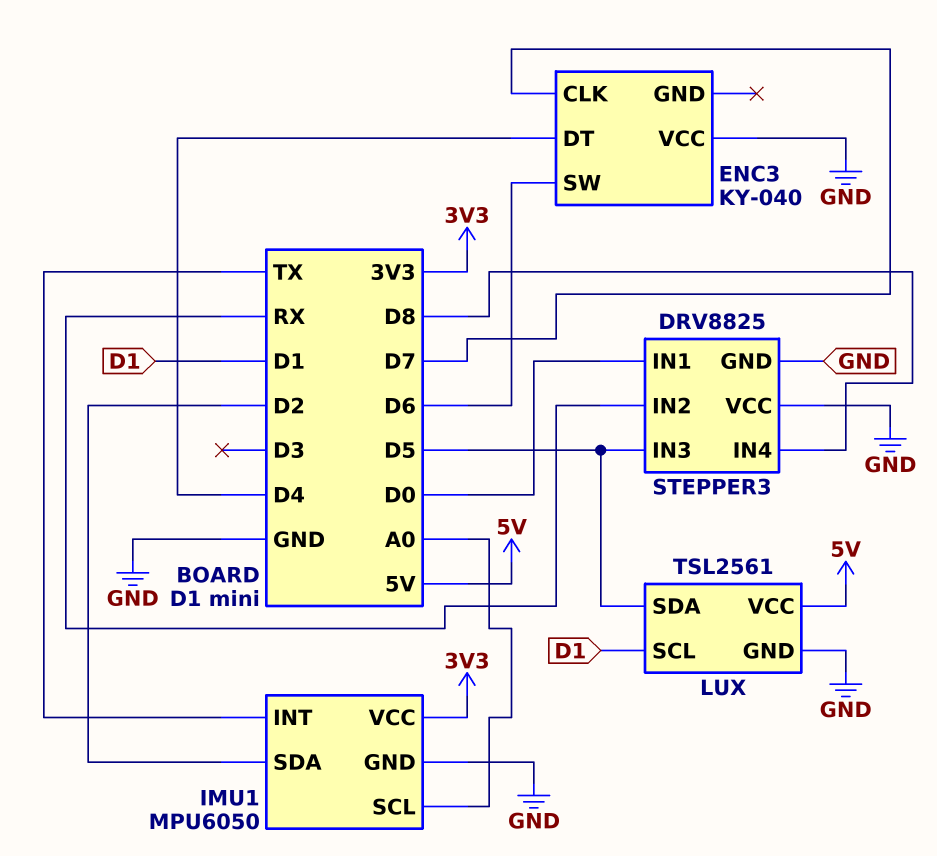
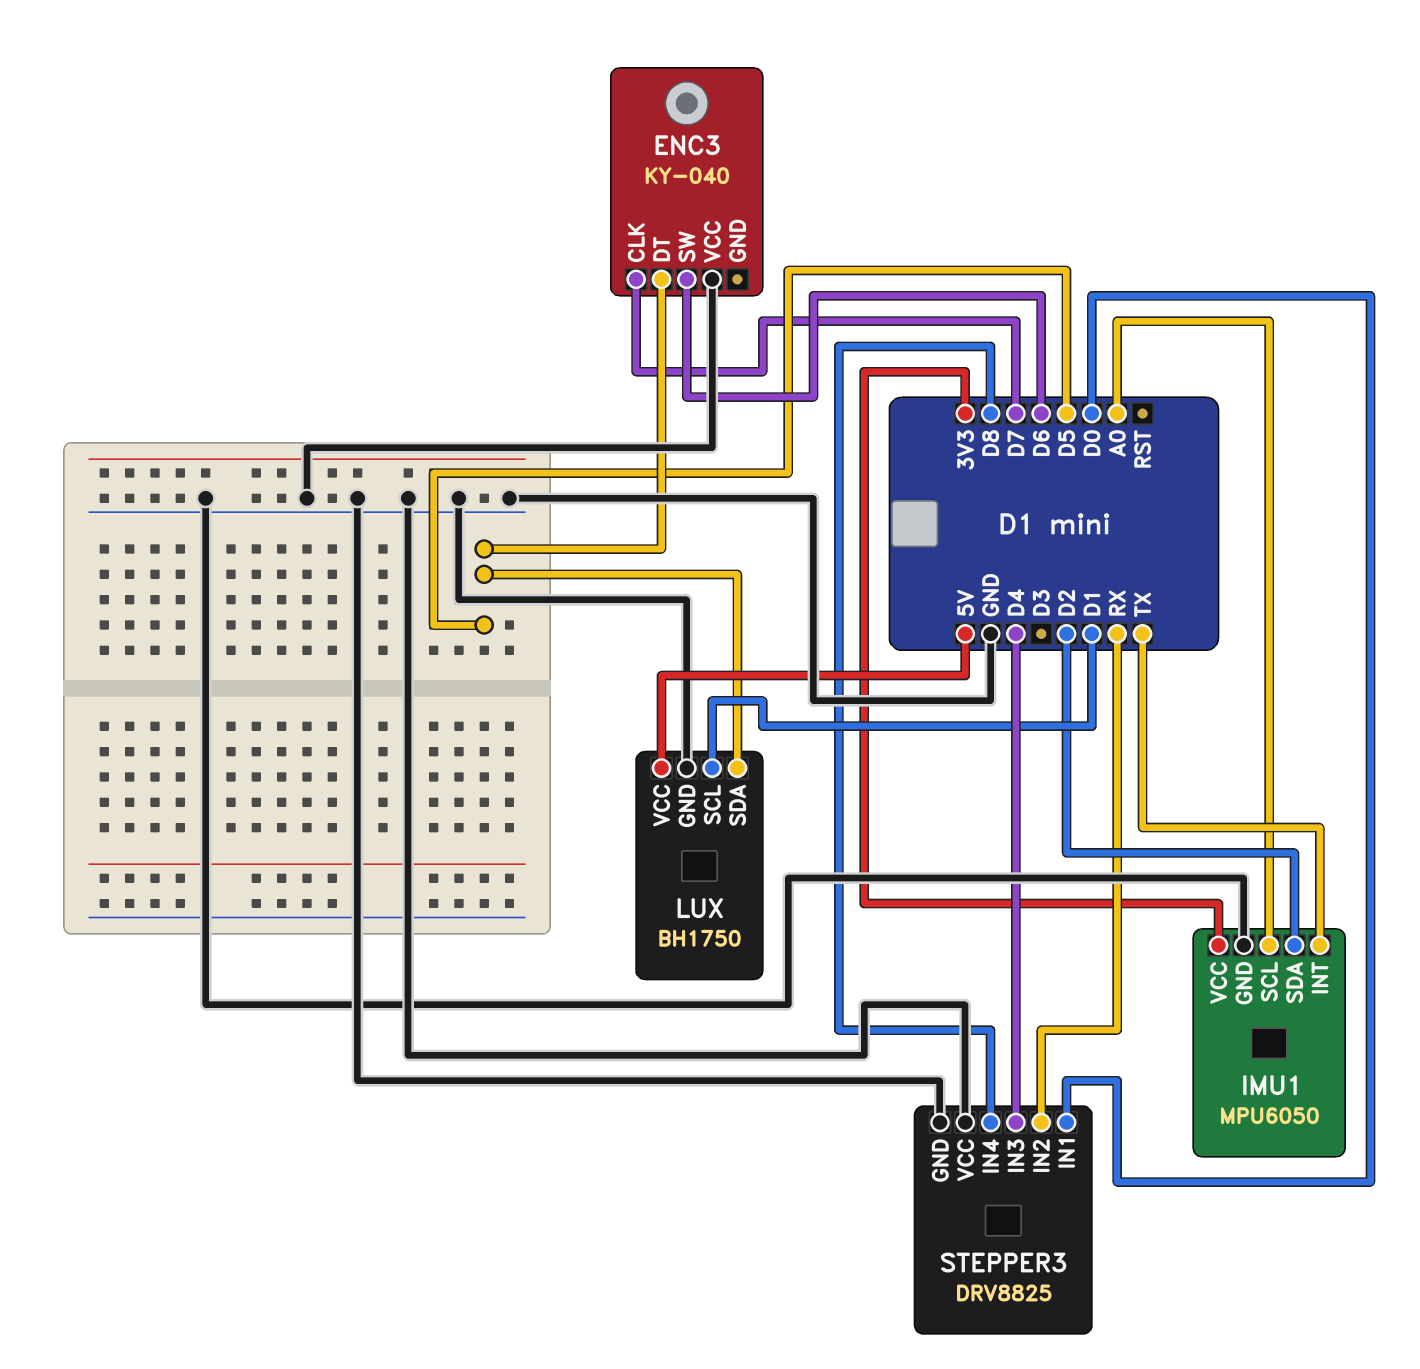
ENC3 pin DT: D4 -> D5
LUX: TSL2561 -> BH1750
STEPPER3 pin IN3: D5 -> D4

